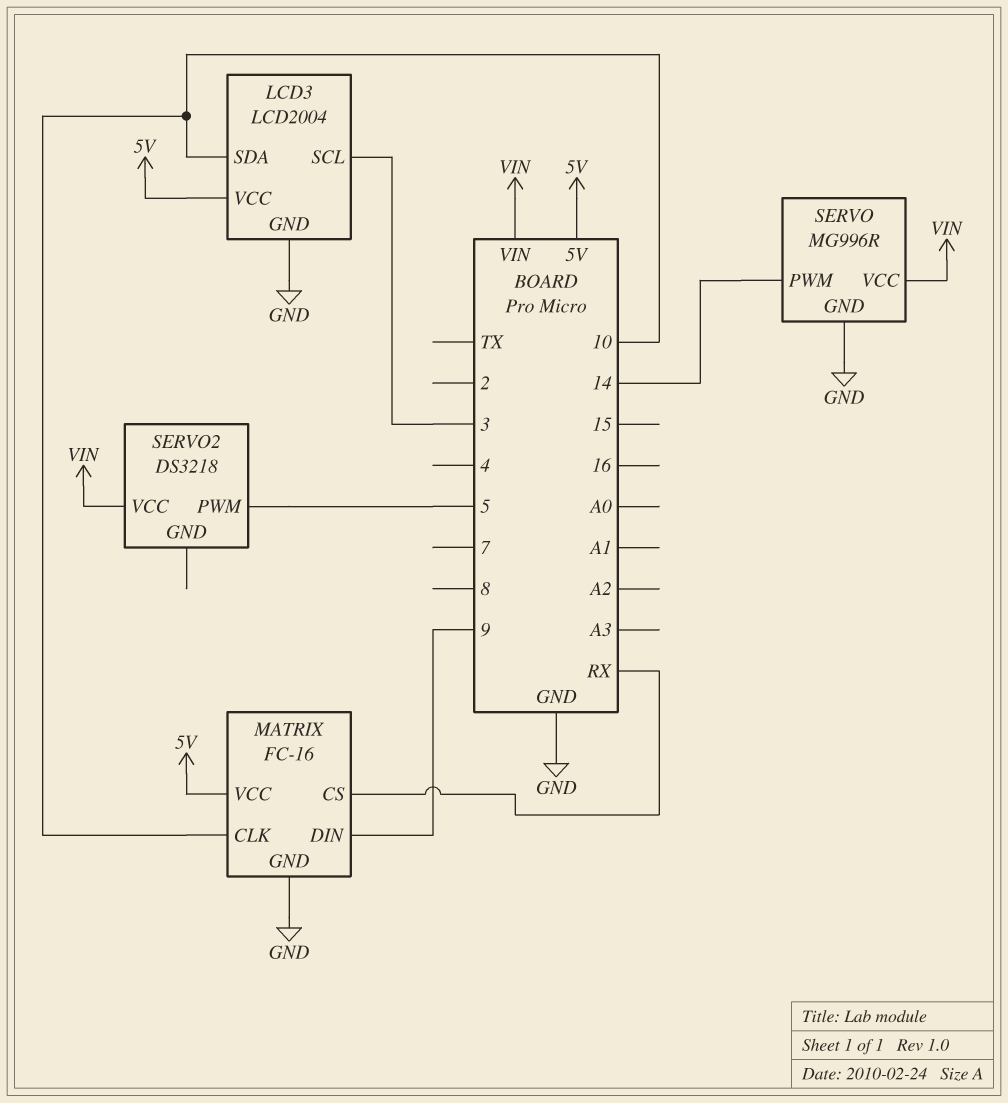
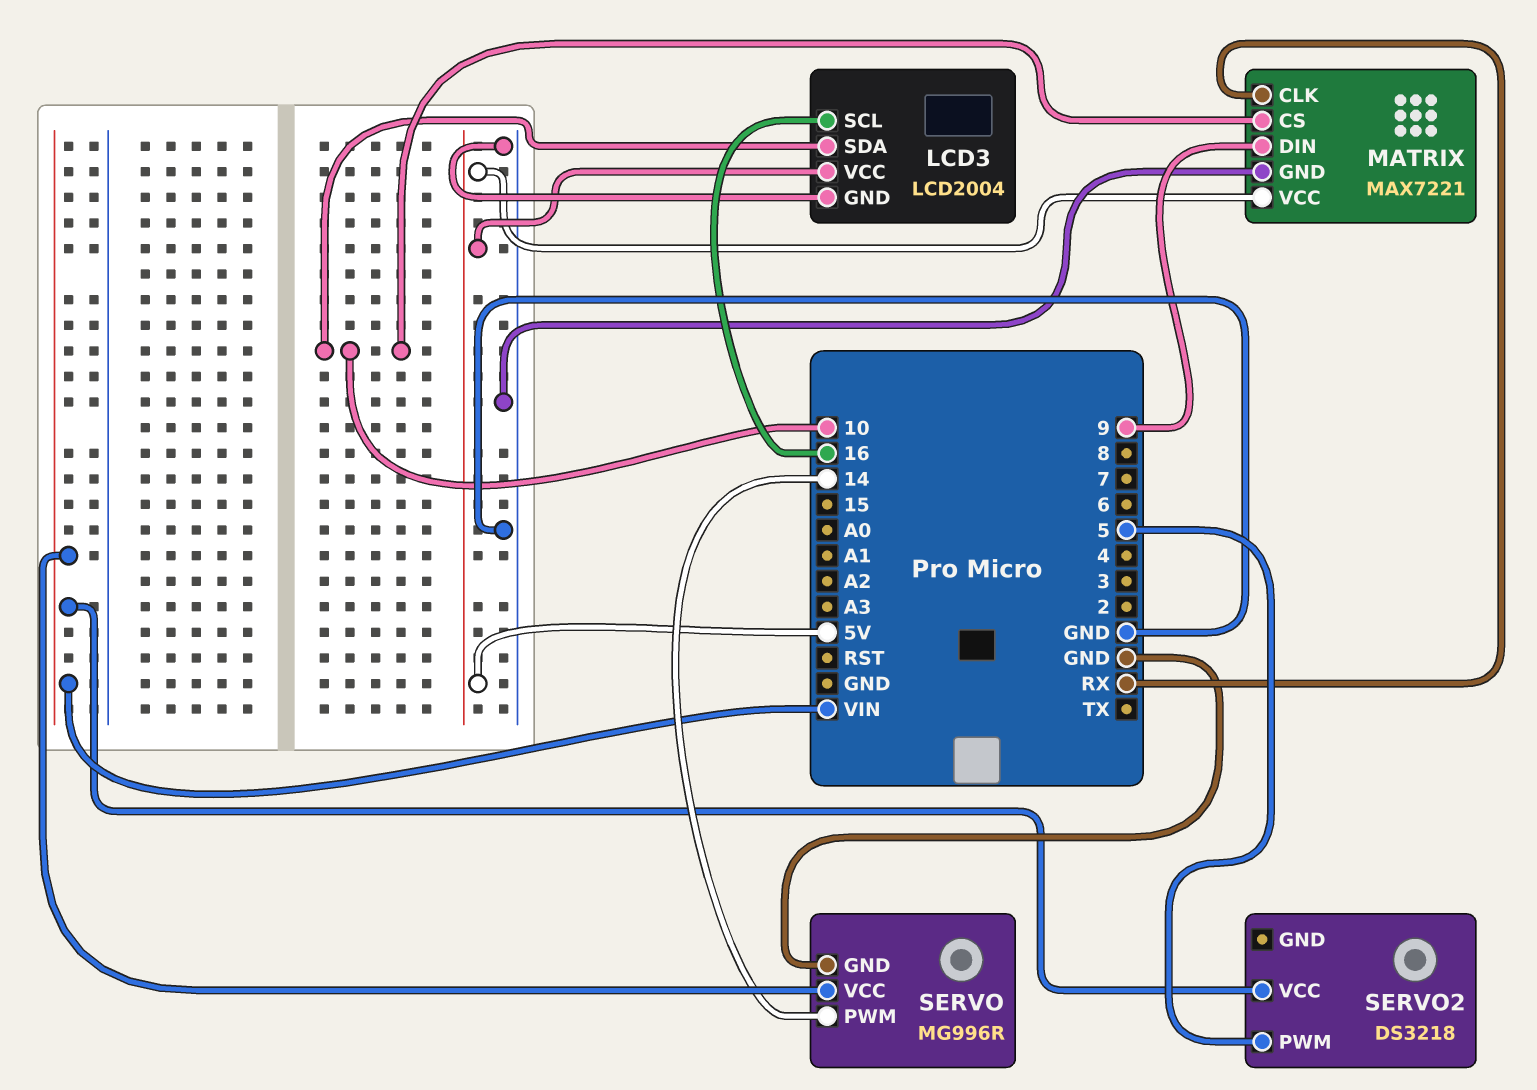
LCD3 pin SCL: 3 -> 16
MATRIX: FC-16 -> MAX7221
MATRIX pin CLK: 10 -> RX
MATRIX pin CS: RX -> 10

